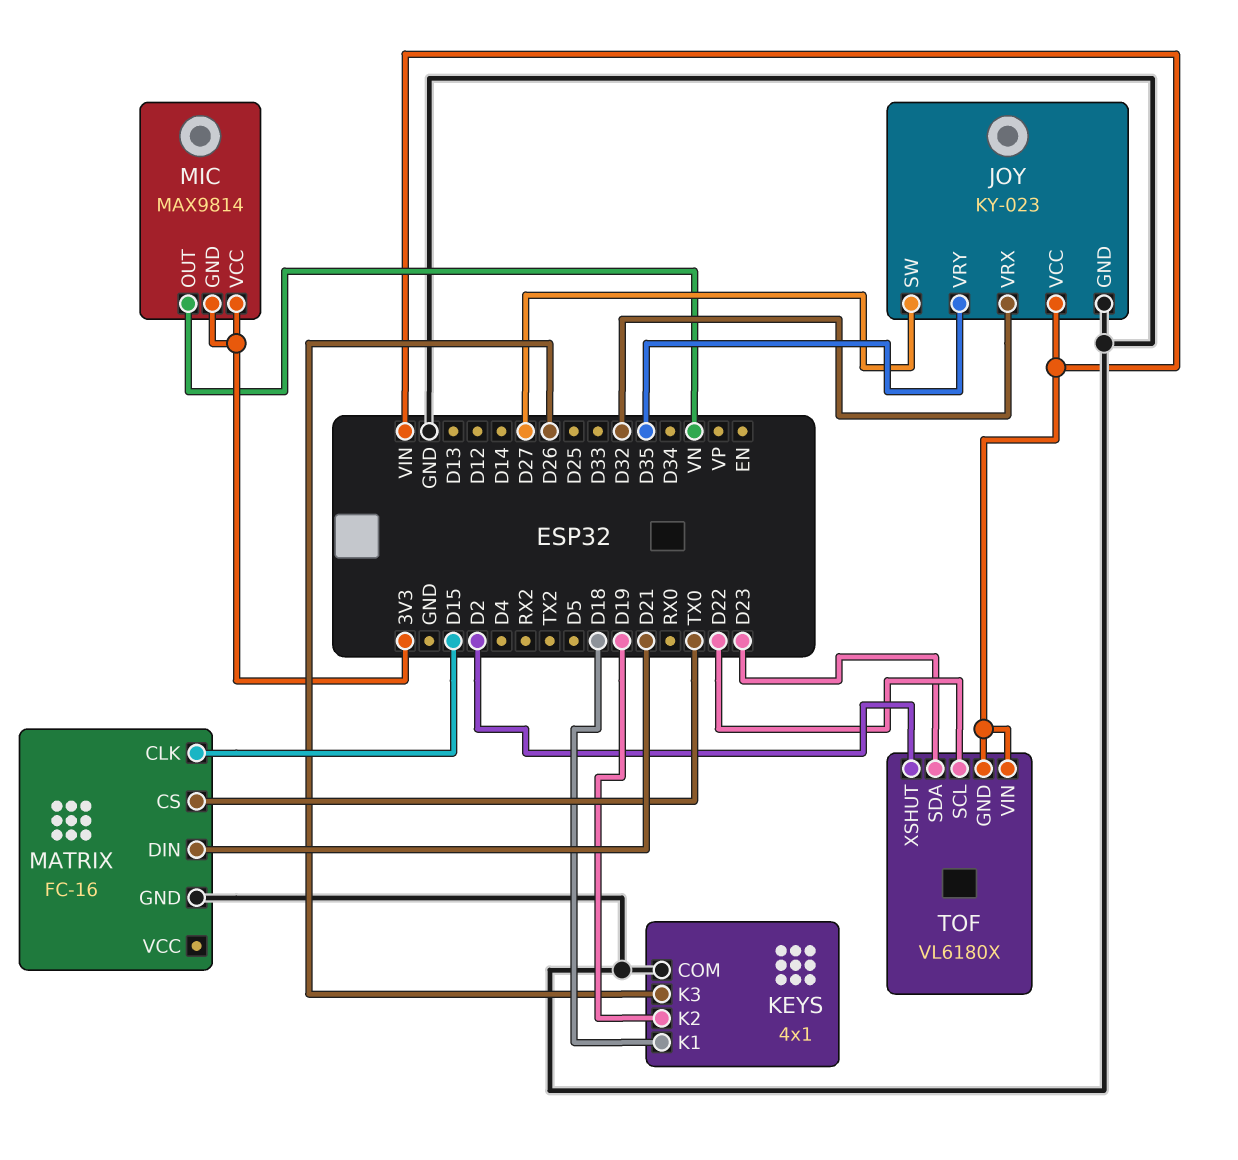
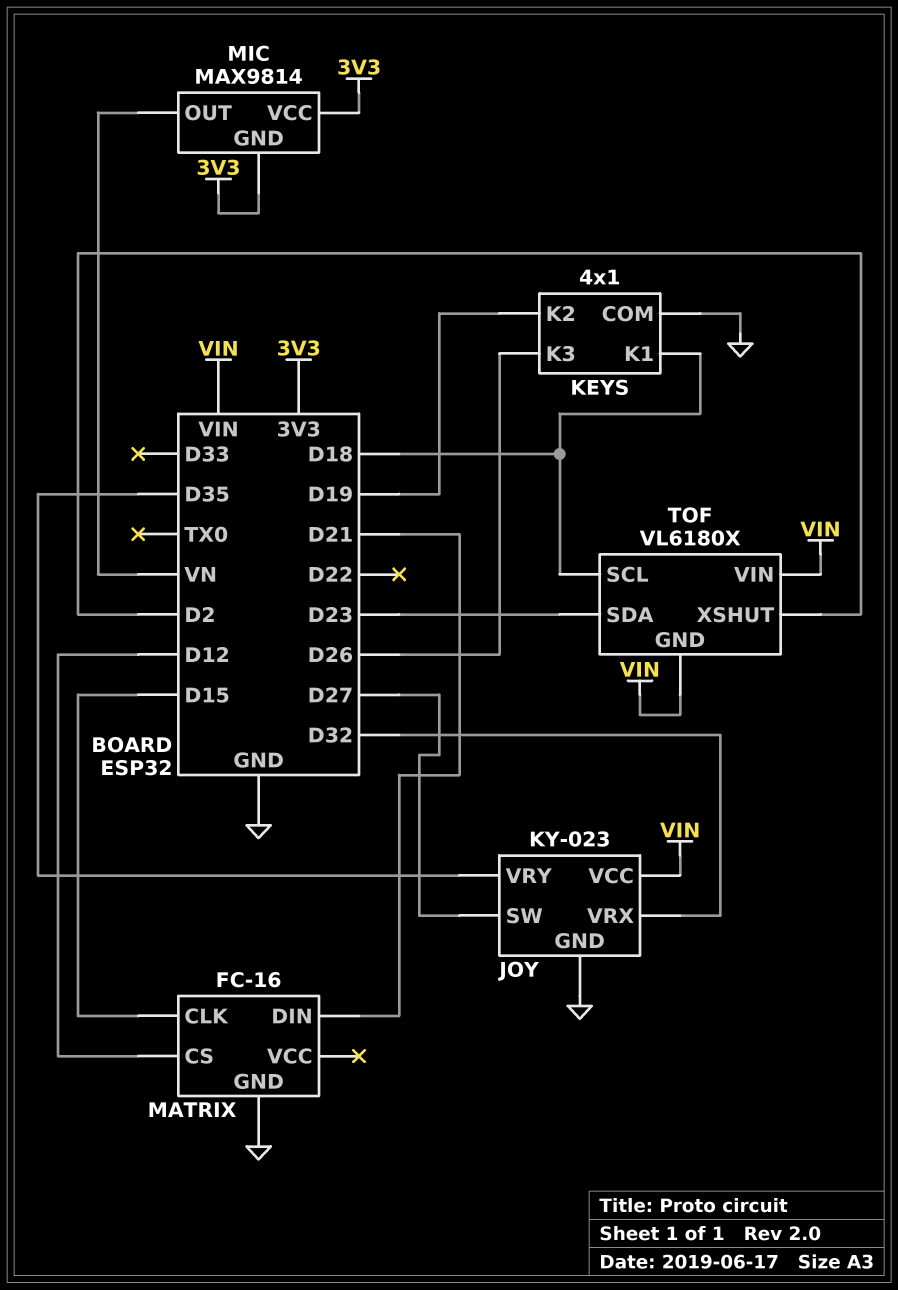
MATRIX pin CS: TX0 -> D12
TOF pin SCL: D22 -> D18

